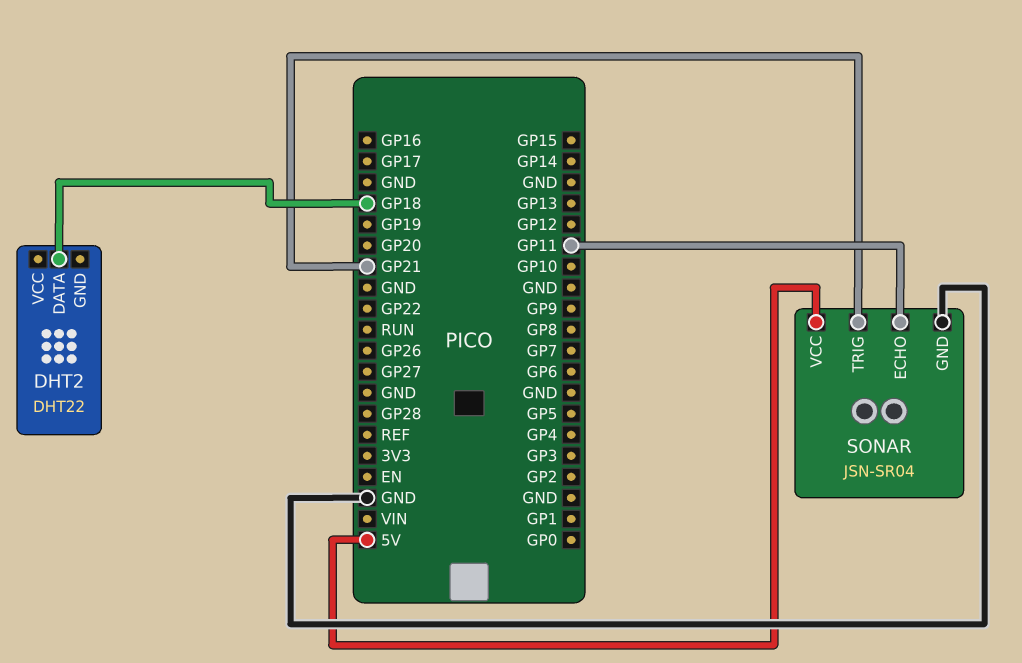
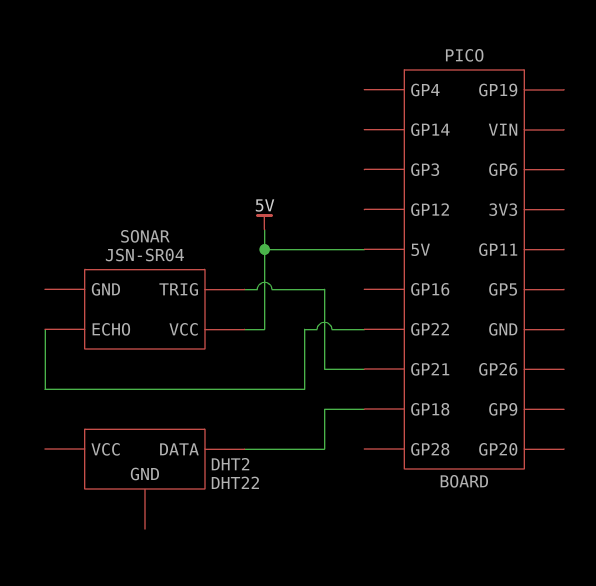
SONAR pin ECHO: GP11 -> GP22
SONAR pin GND: GND -> none

